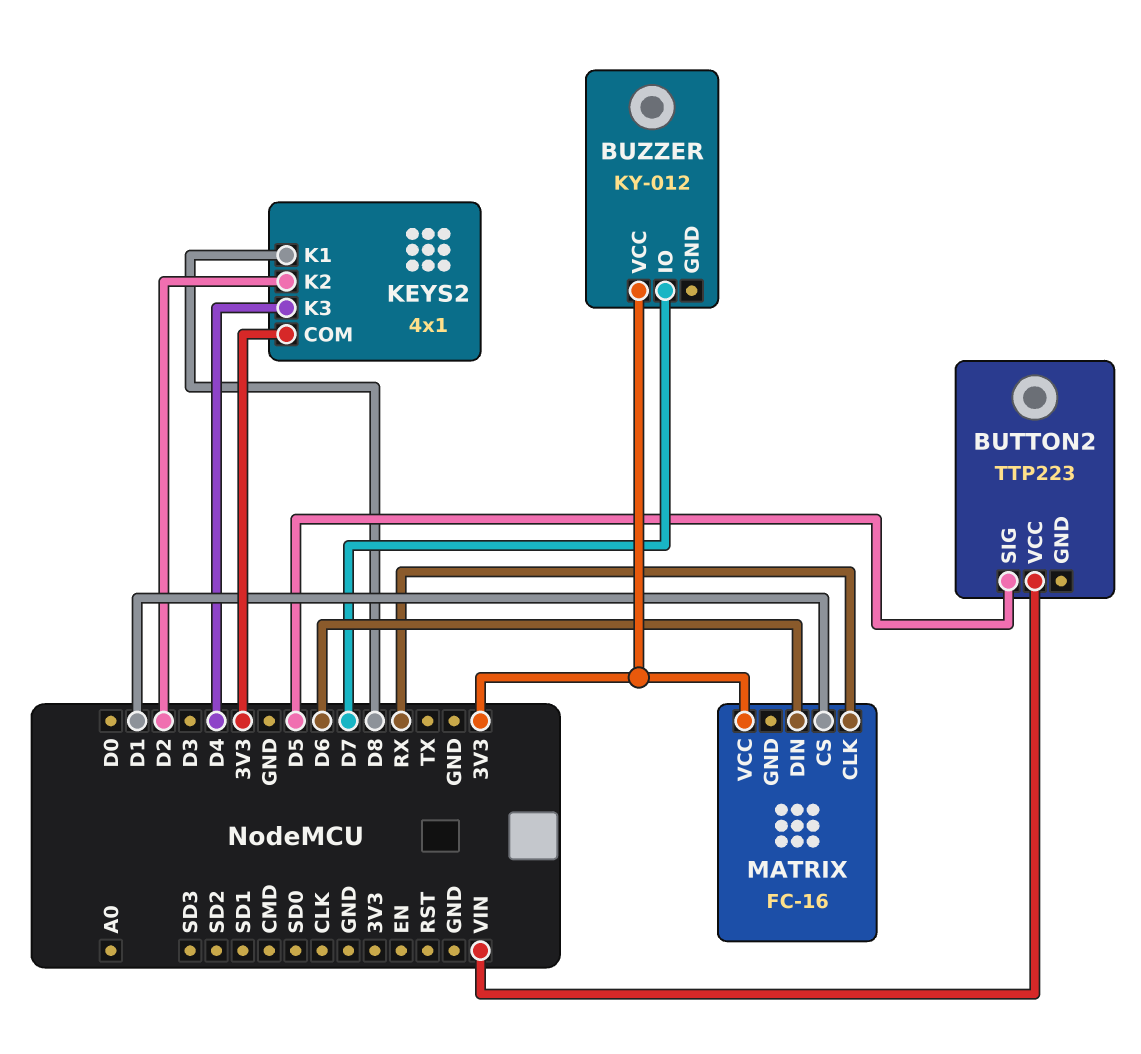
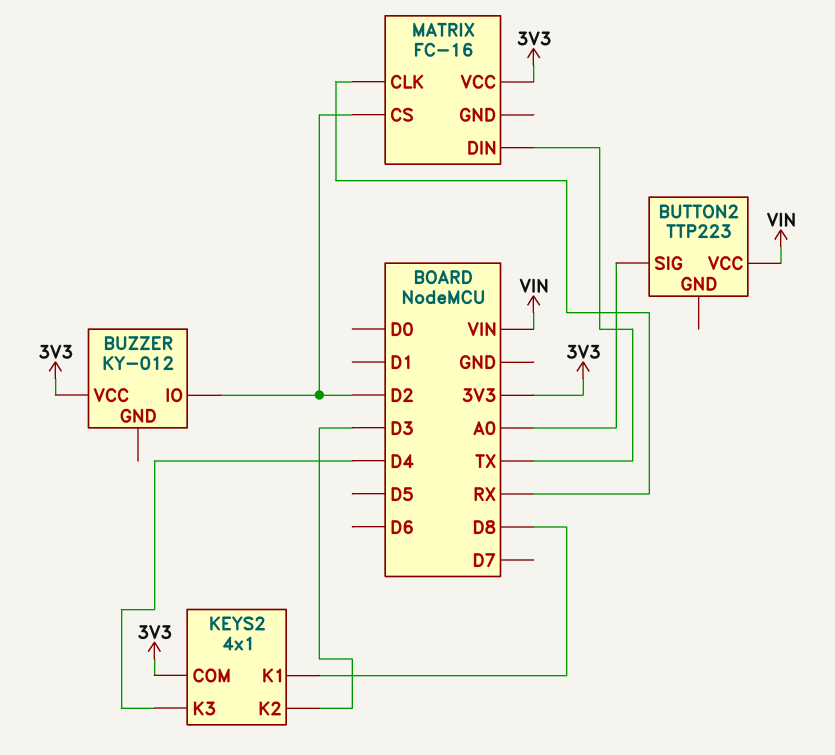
BUTTON2 pin SIG: D5 -> A0
BUZZER pin IO: D7 -> D2
KEYS2 pin K2: D2 -> D3
MATRIX pin CS: D1 -> D2
MATRIX pin DIN: D6 -> TX

